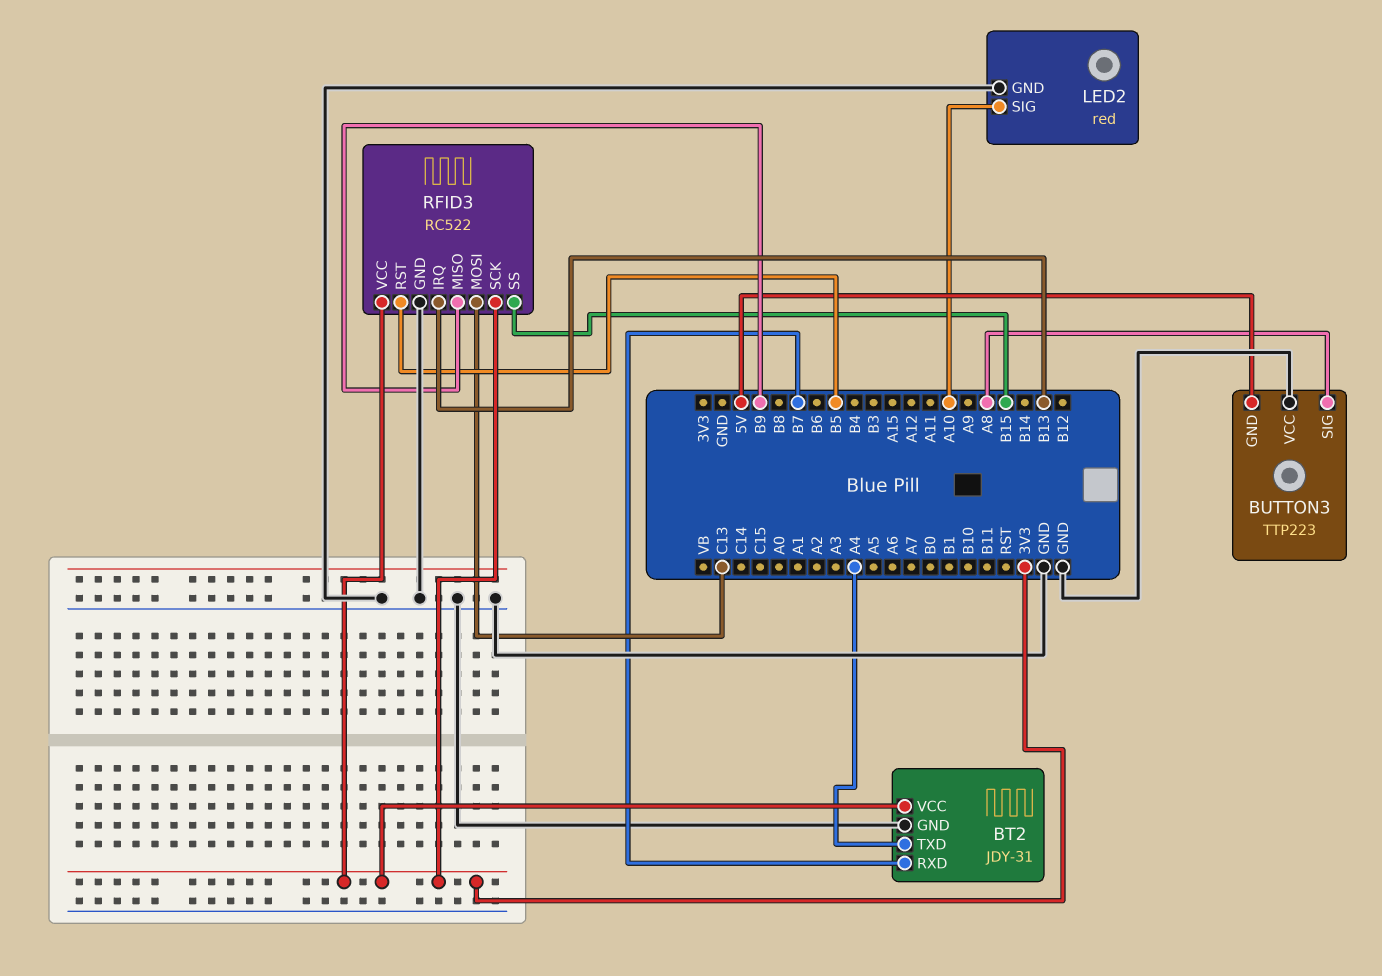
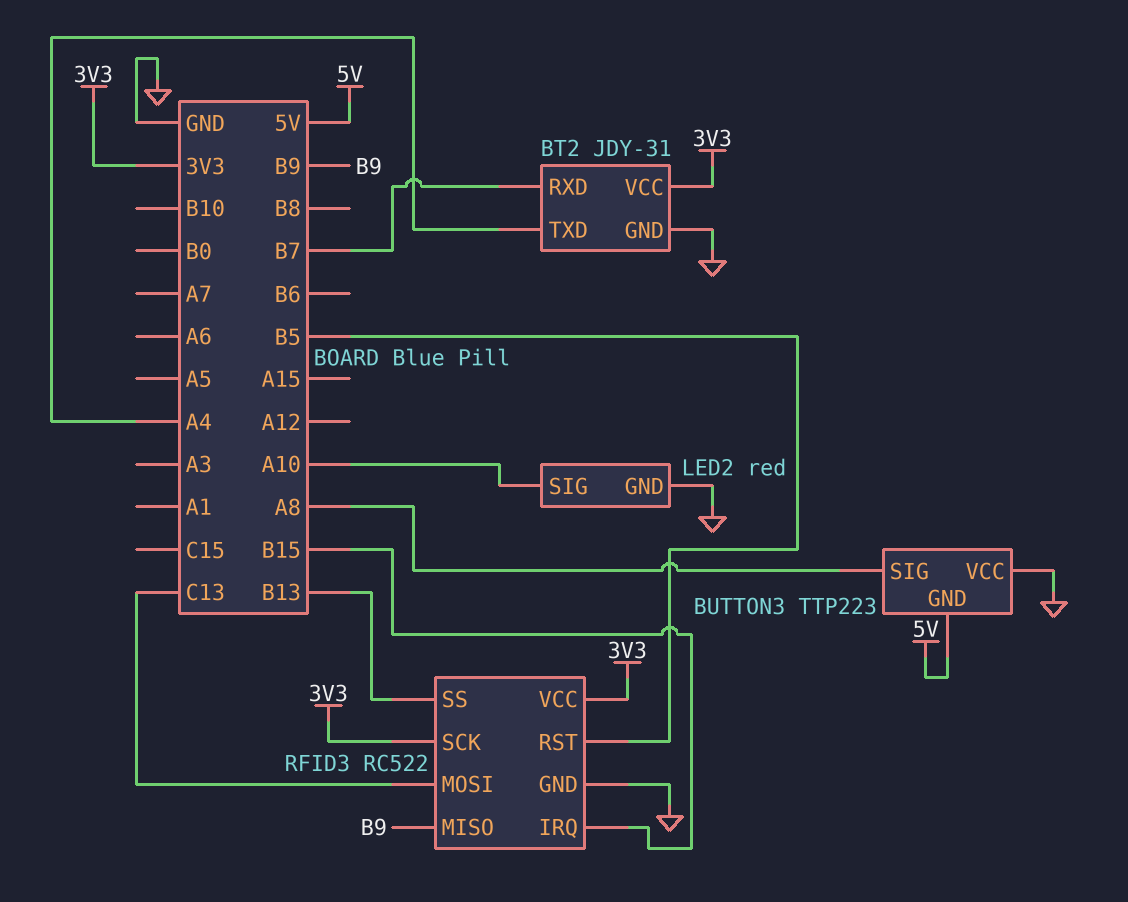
RFID3 pin IRQ: B13 -> B15
RFID3 pin SS: B15 -> B13

